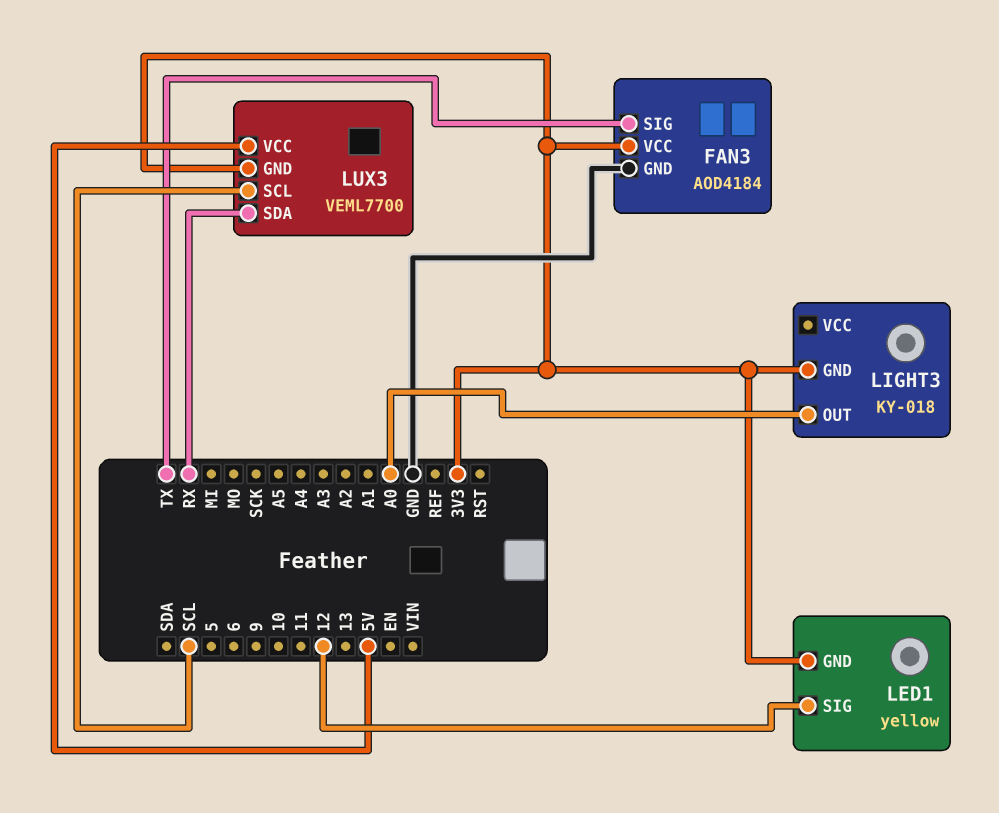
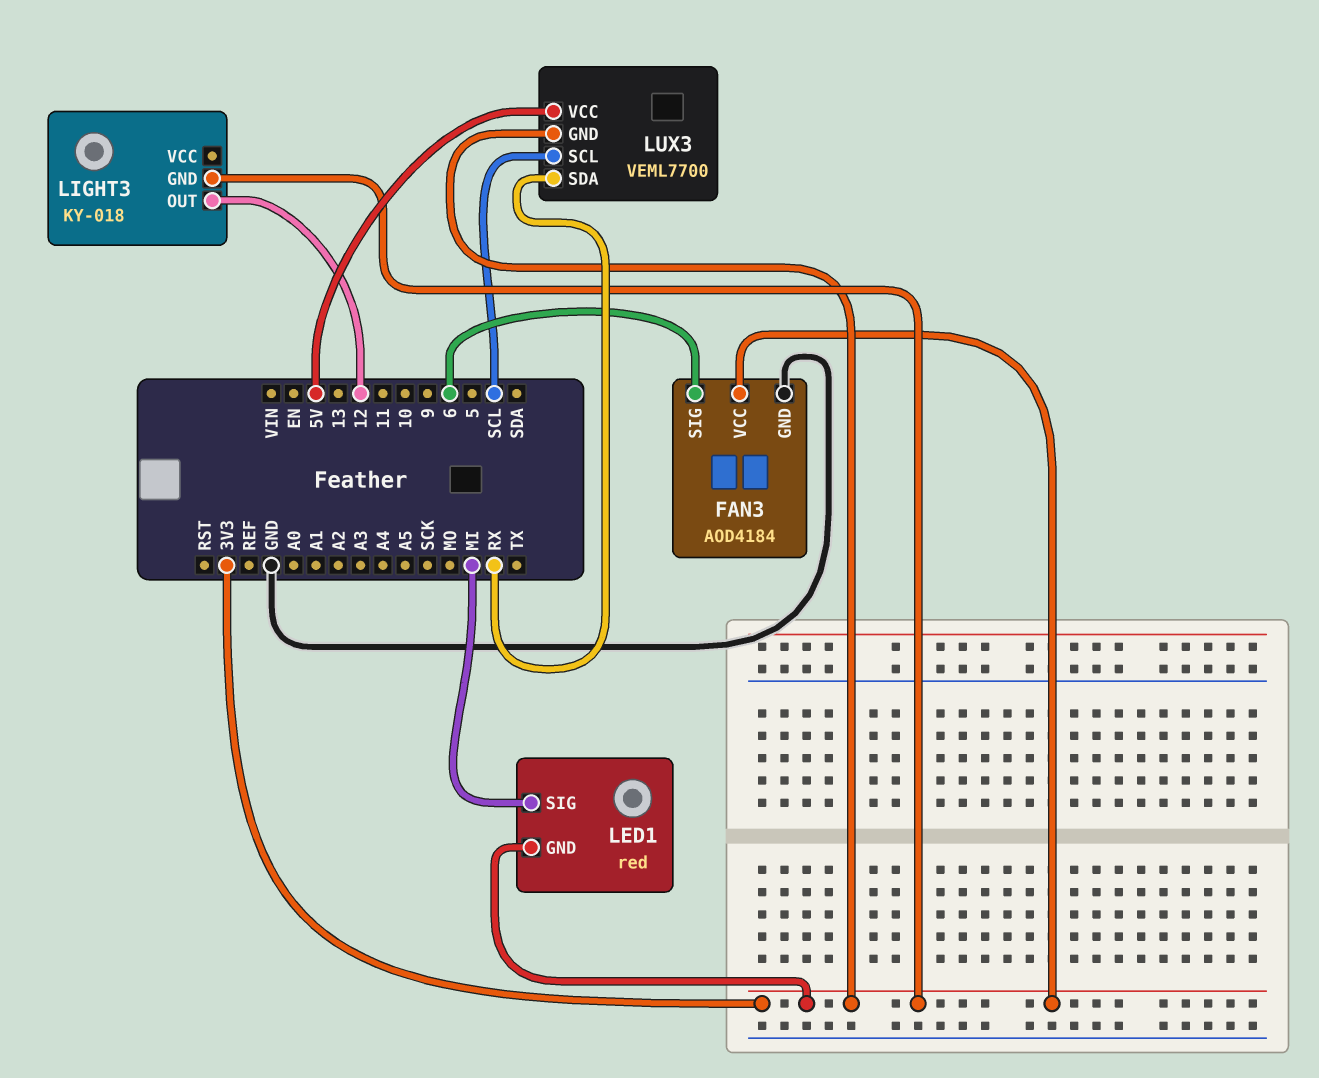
FAN3 pin SIG: TX -> 6
LED1: yellow -> red
LED1 pin SIG: 12 -> MI
LIGHT3 pin OUT: A0 -> 12

